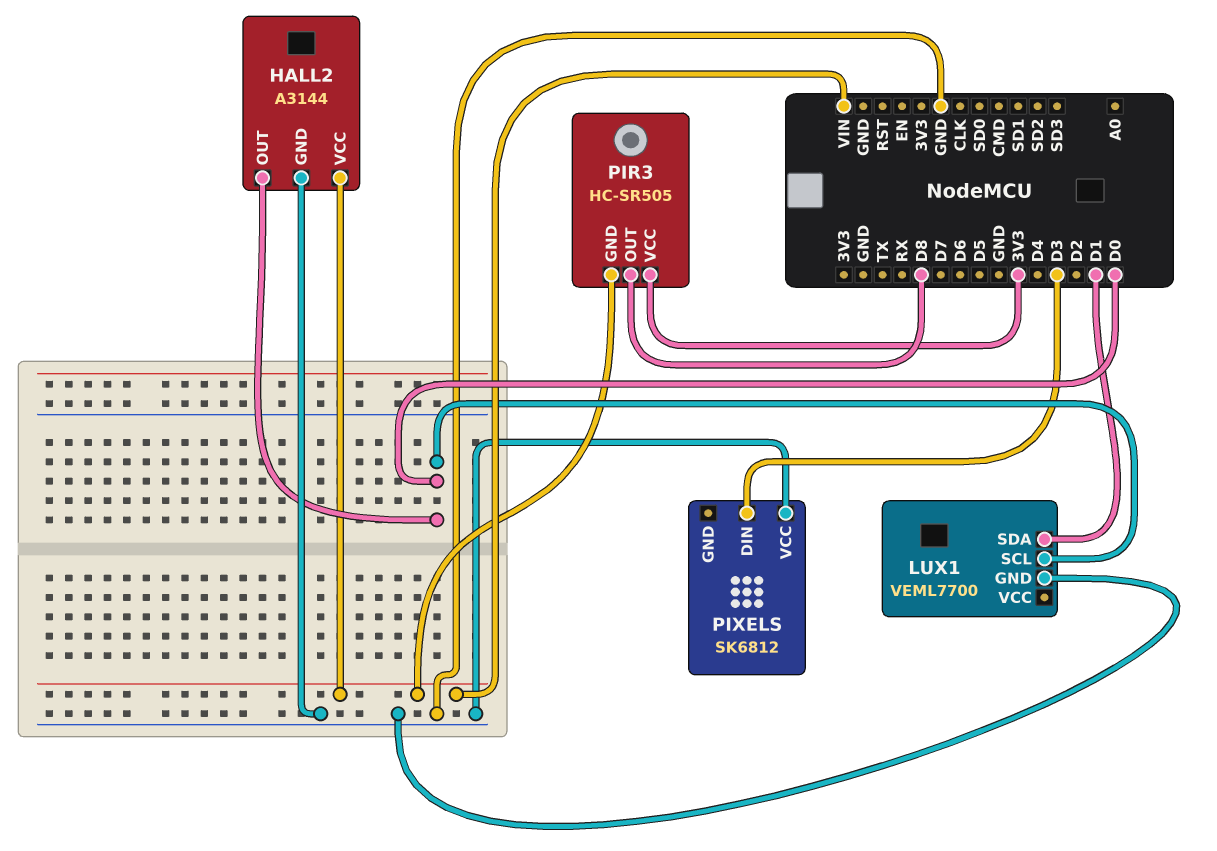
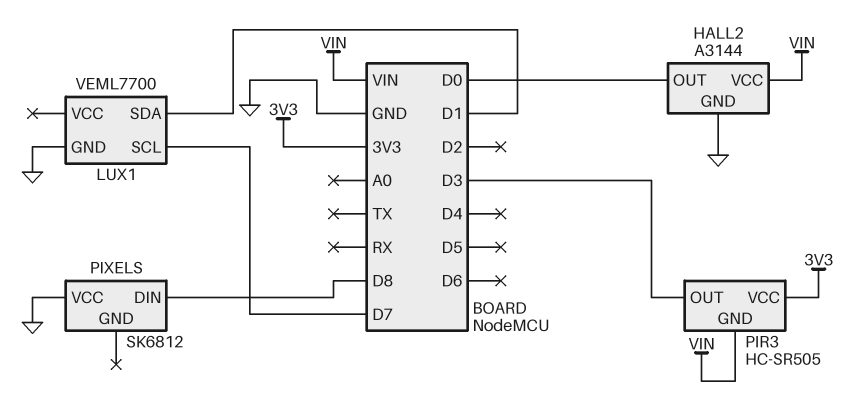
LUX1 pin SCL: D0 -> D7
PIR3 pin OUT: D8 -> D3
PIXELS pin DIN: D3 -> D8

